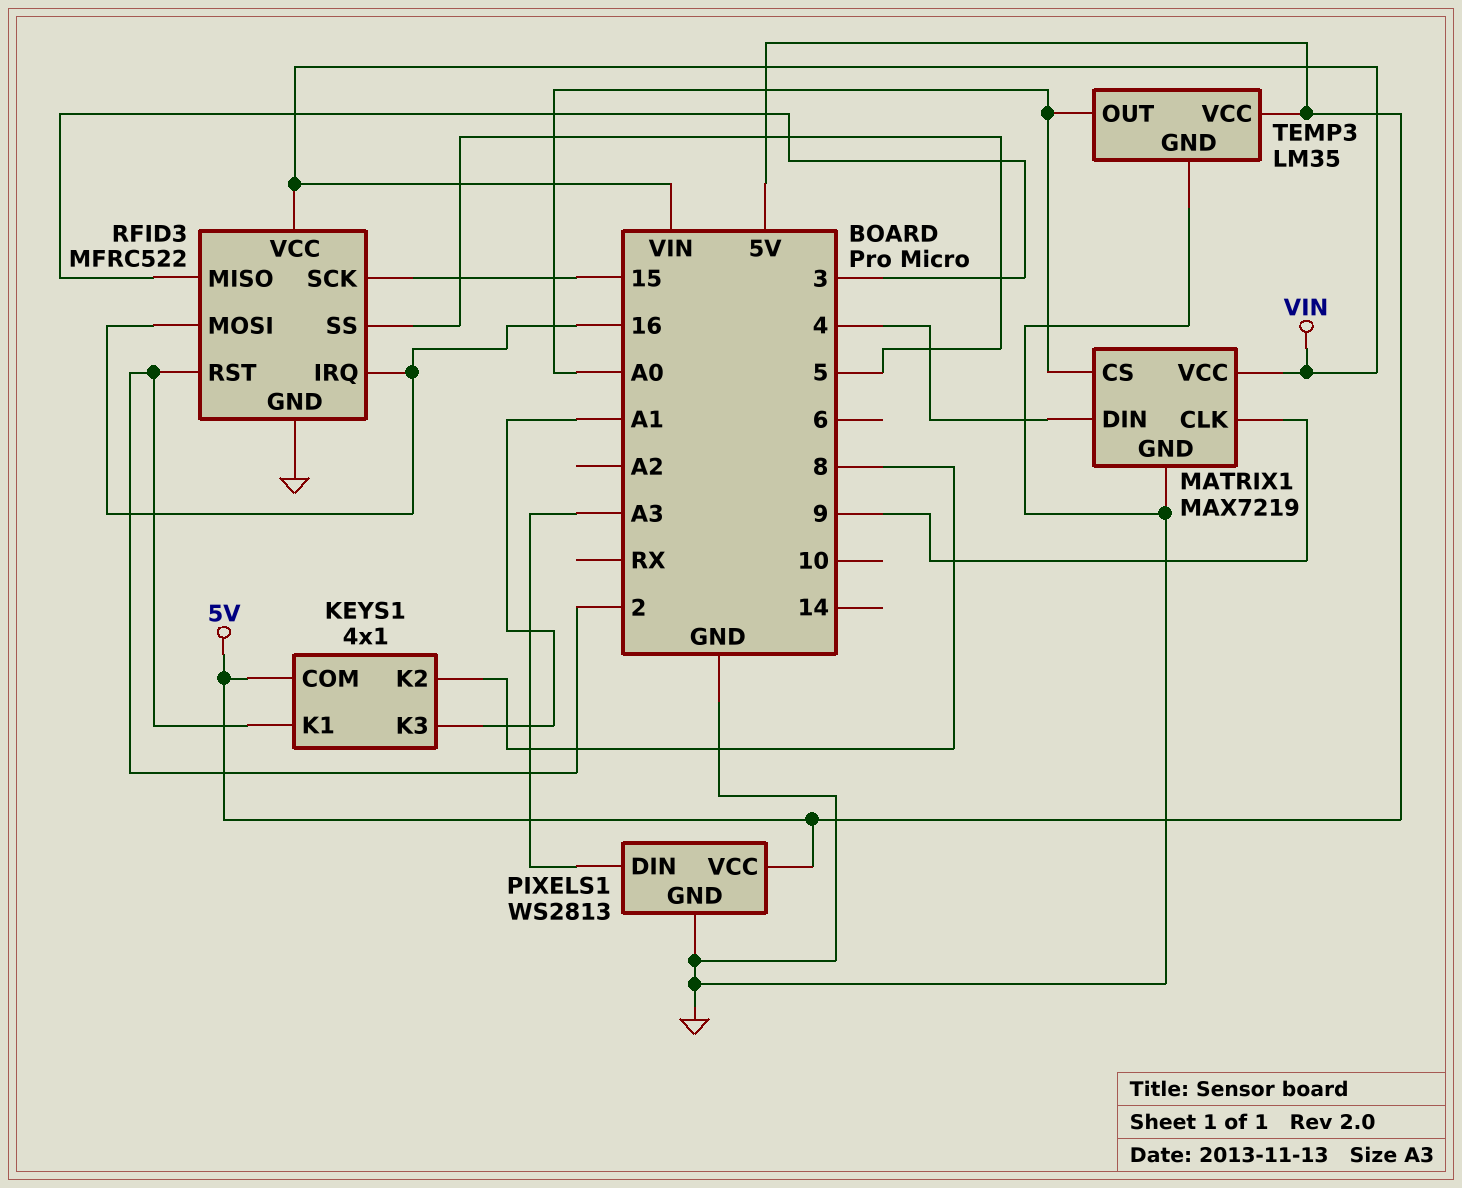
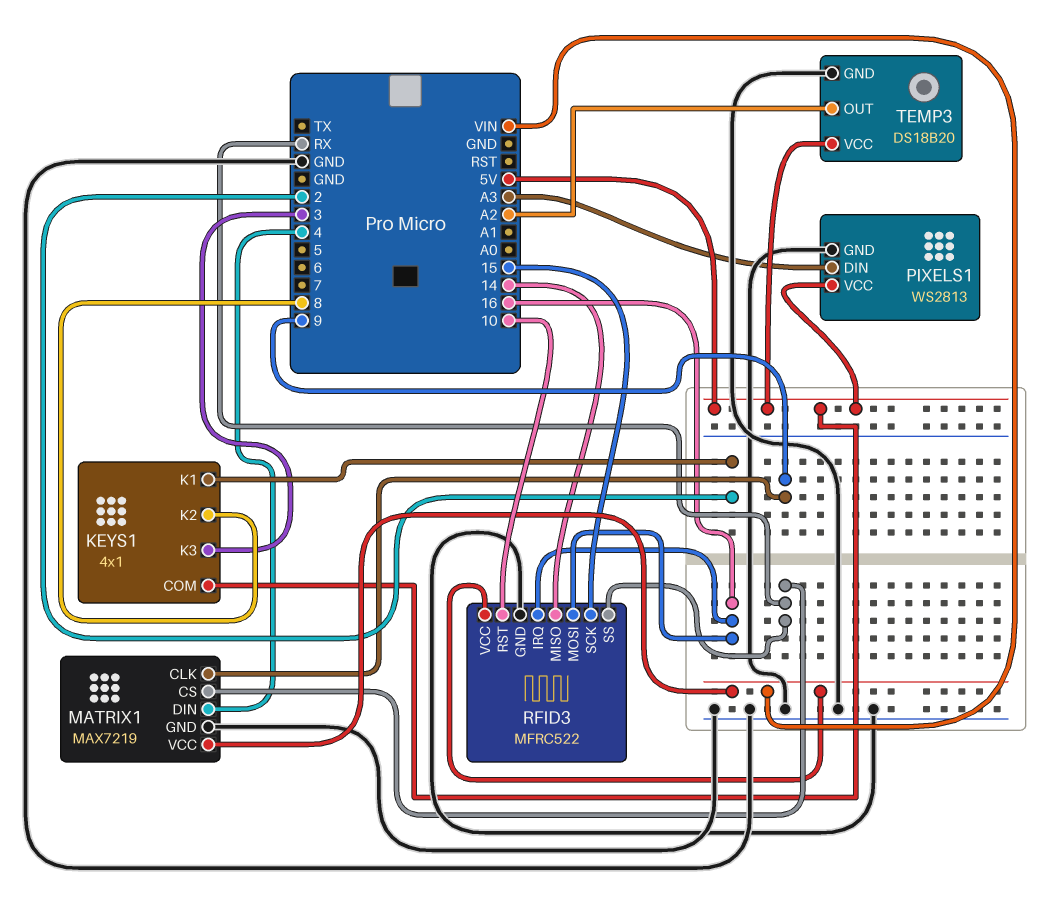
KEYS1 pin K3: A1 -> 3
MATRIX1 pin CS: A0 -> RX
RFID3 pin MISO: 3 -> 14
RFID3 pin RST: 2 -> 10
RFID3 pin SS: 5 -> RX
TEMP3: LM35 -> DS18B20
TEMP3 pin OUT: A0 -> A2

